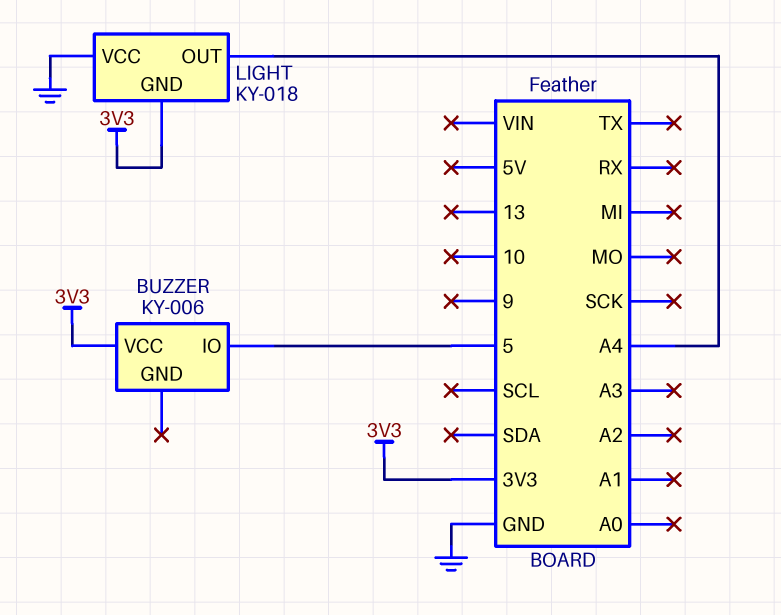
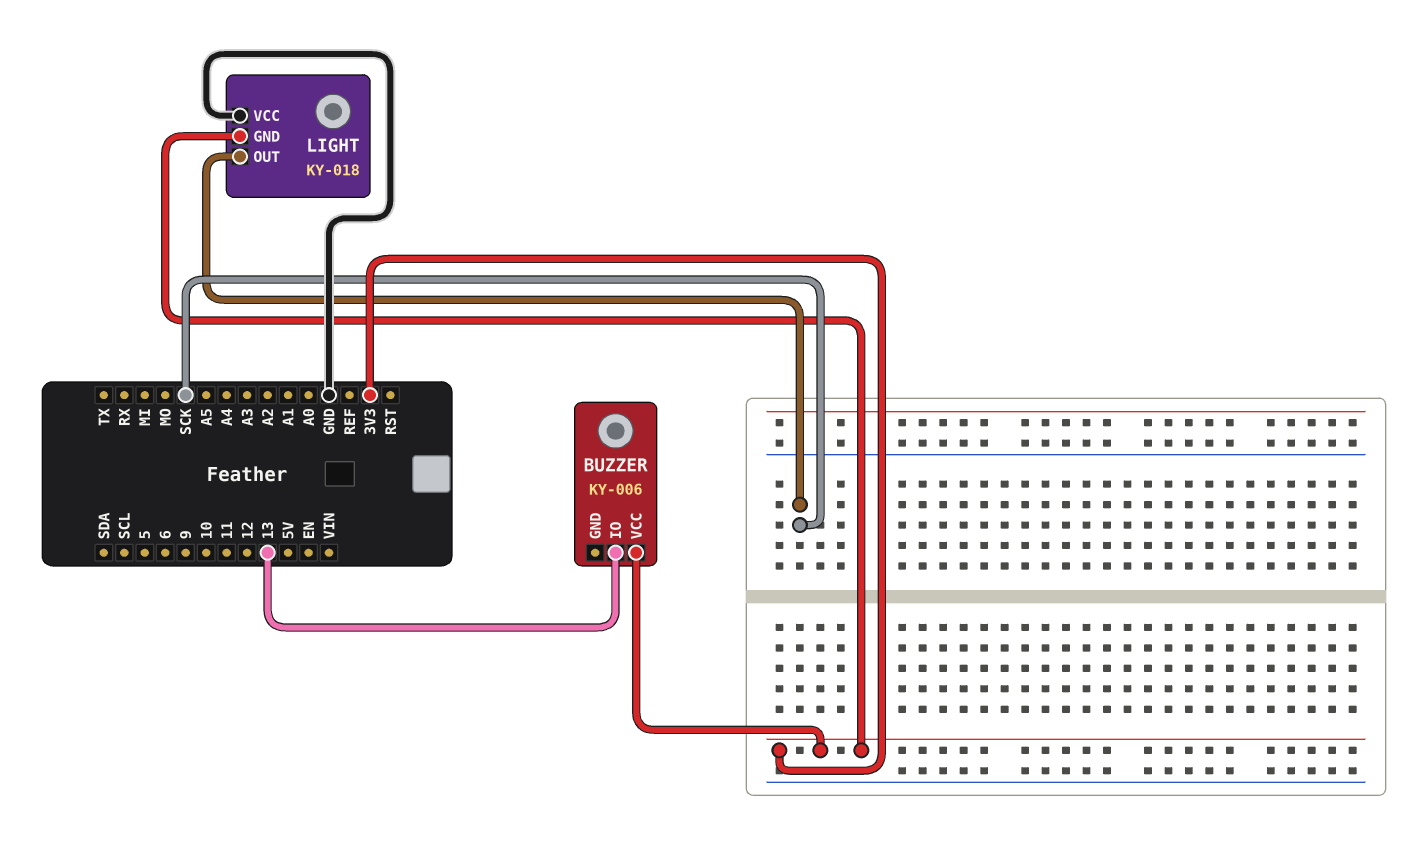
BUZZER pin IO: 5 -> 13
LIGHT pin OUT: A4 -> SCK

